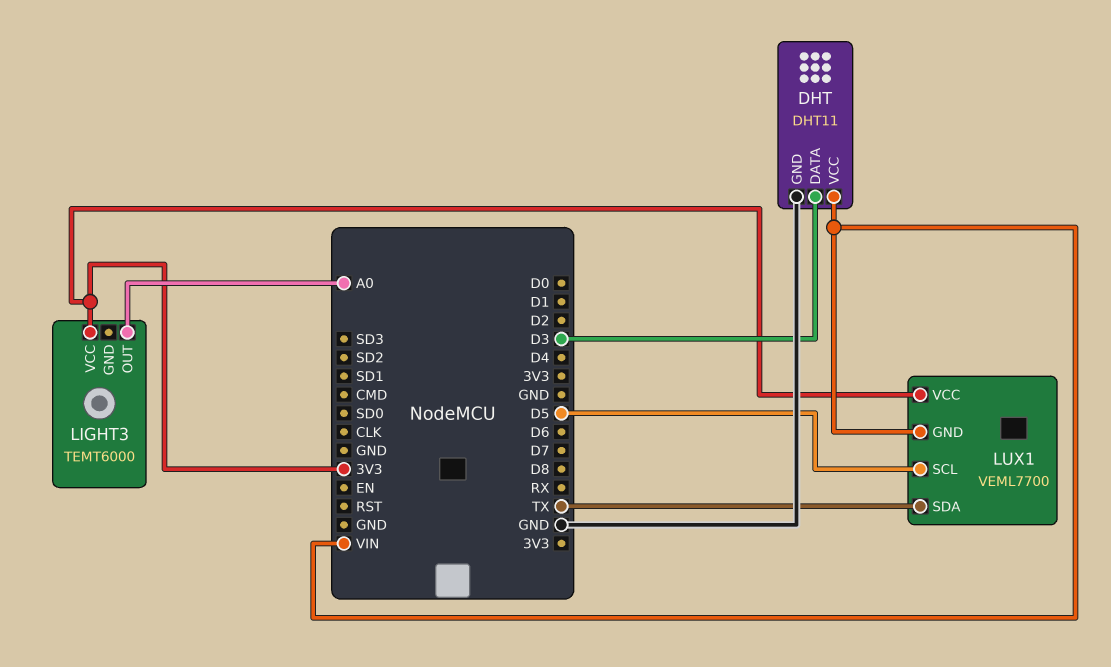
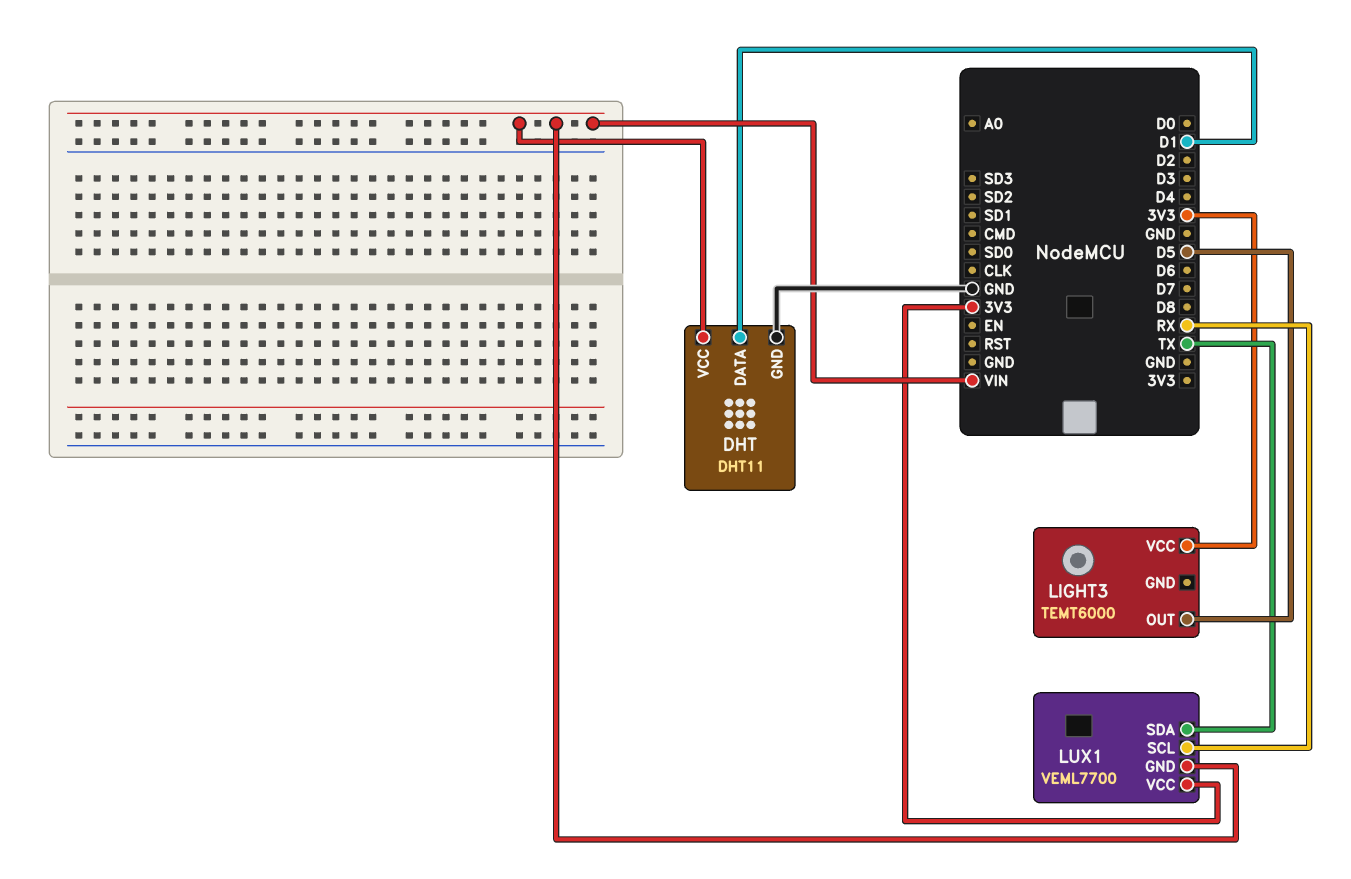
DHT pin DATA: D3 -> D1
LIGHT3 pin OUT: A0 -> D5
LUX1 pin SCL: D5 -> RX

